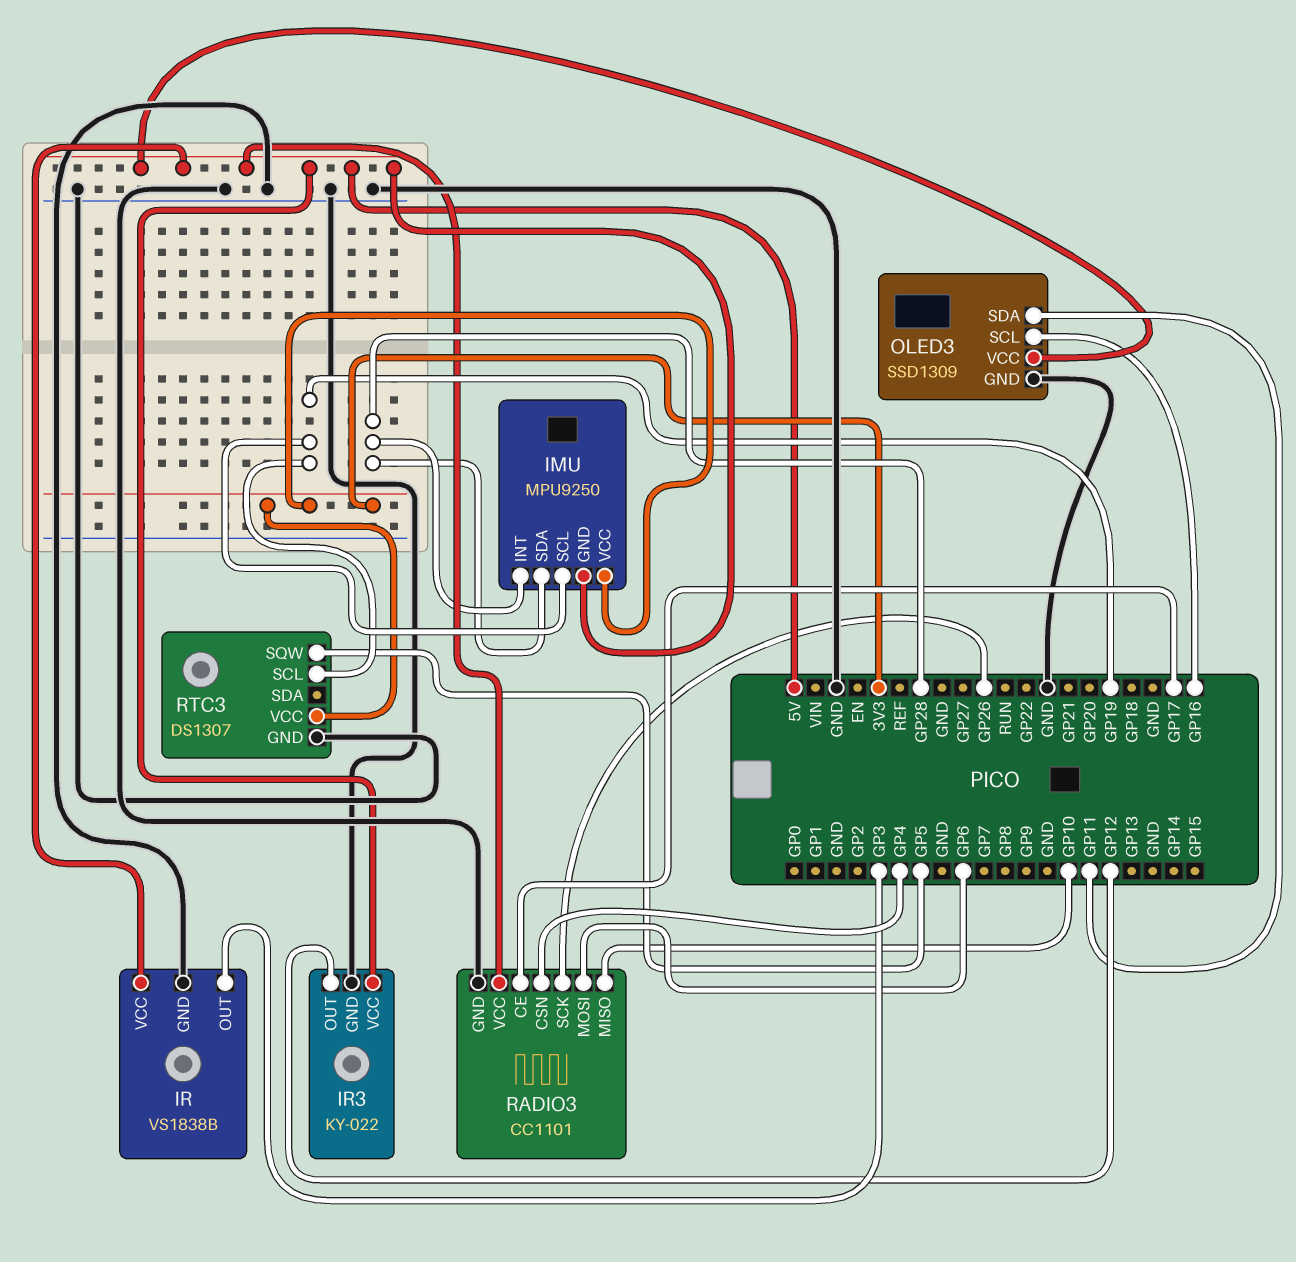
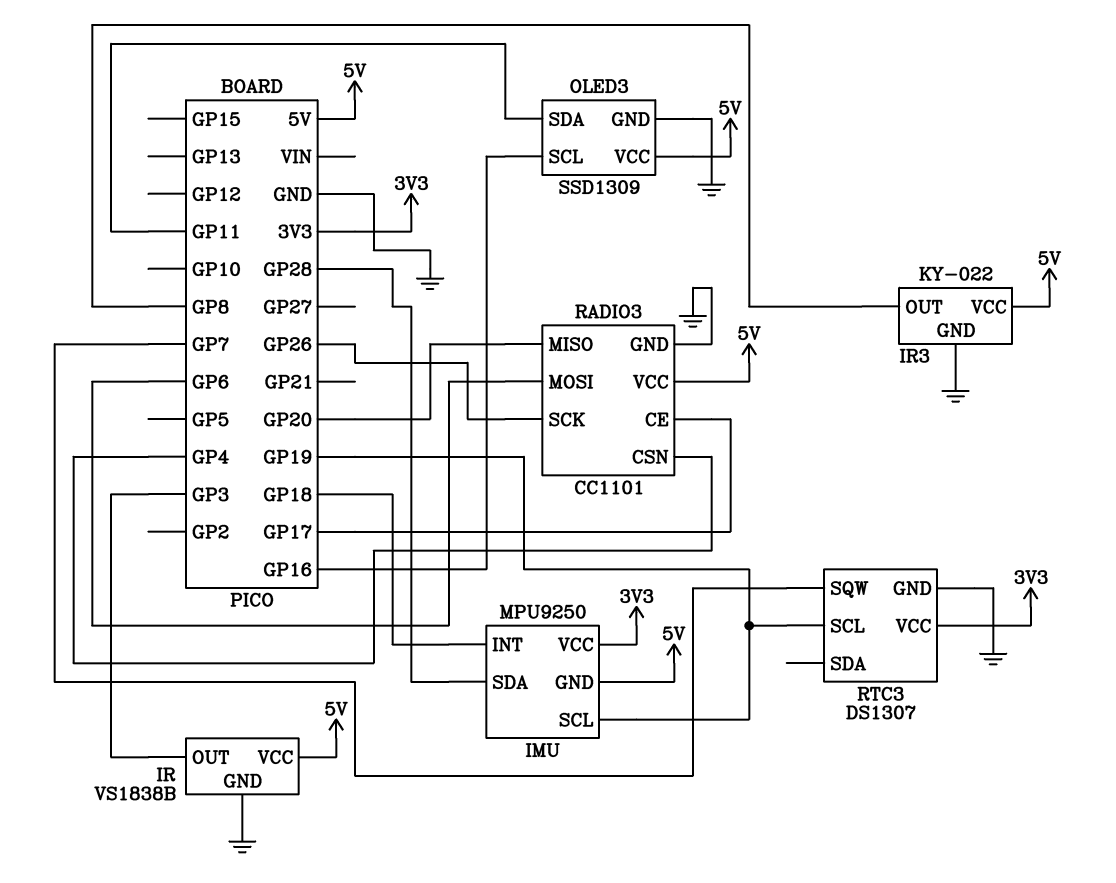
IMU pin INT: GP28 -> GP18
IR3 pin OUT: GP12 -> GP8
RADIO3 pin MISO: GP10 -> GP20
RTC3 pin SQW: GP5 -> GP7

